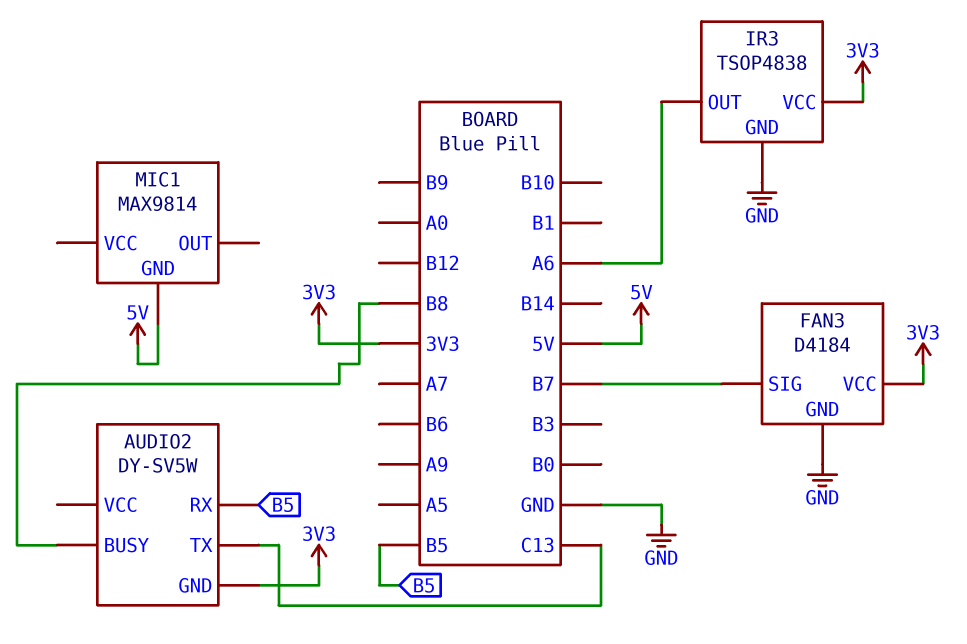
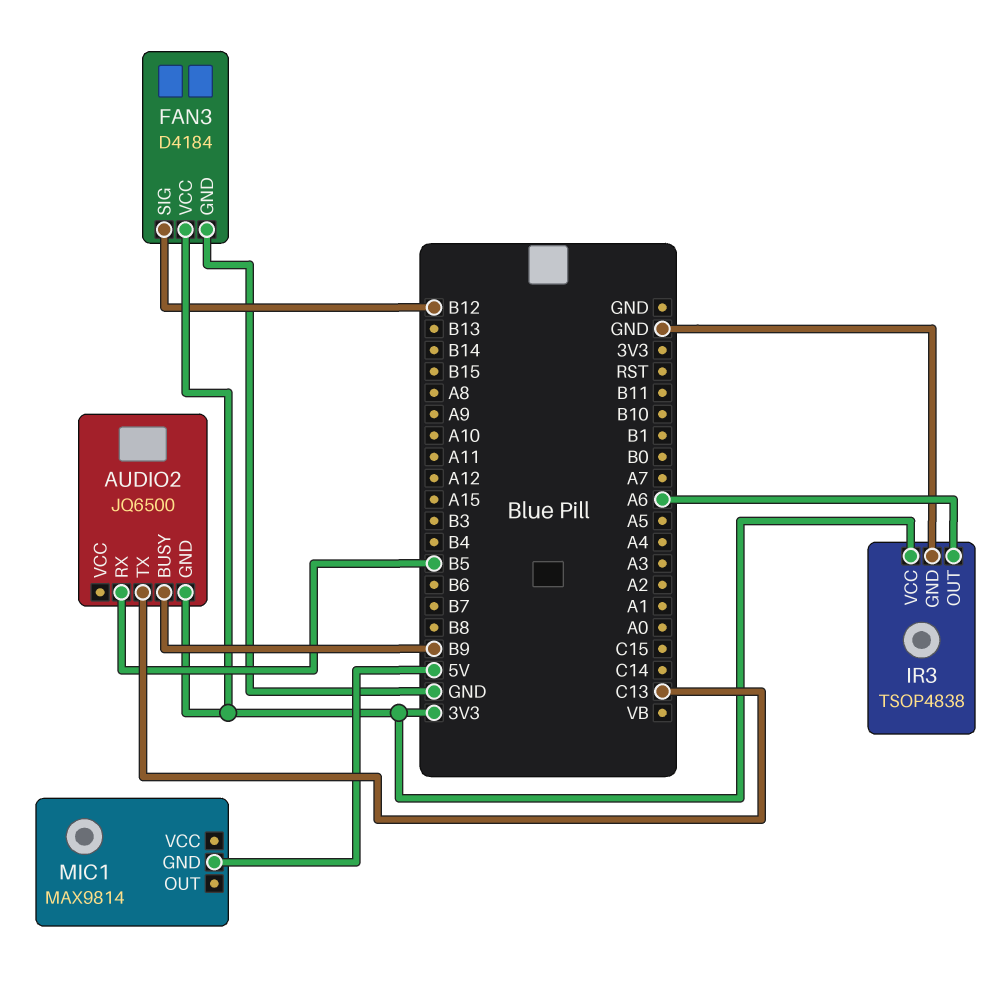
AUDIO2: DY-SV5W -> JQ6500
AUDIO2 pin BUSY: B8 -> B9
FAN3 pin SIG: B7 -> B12

